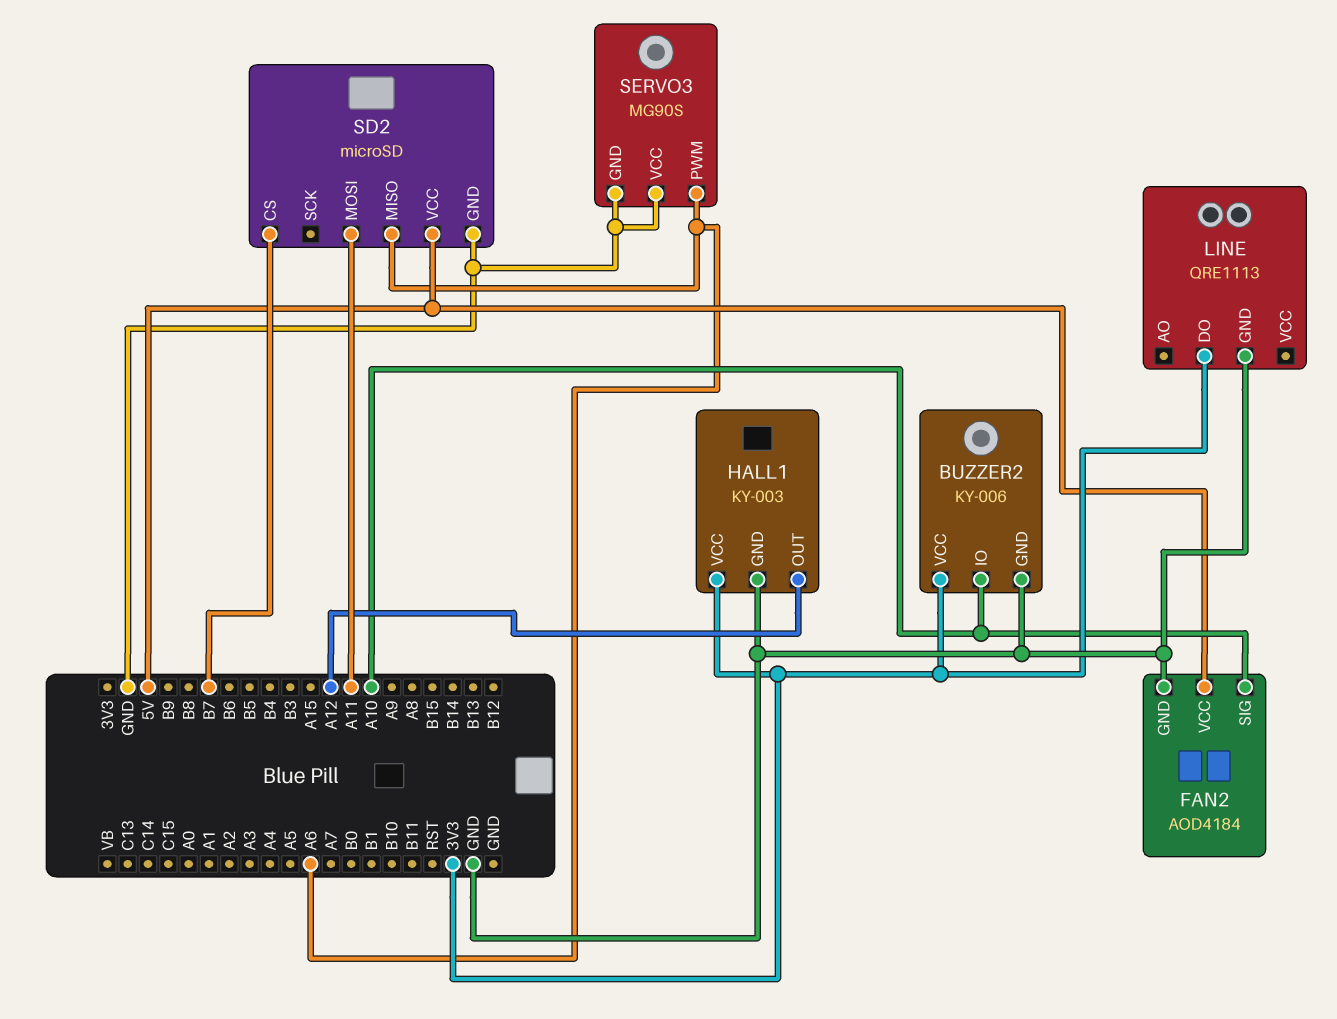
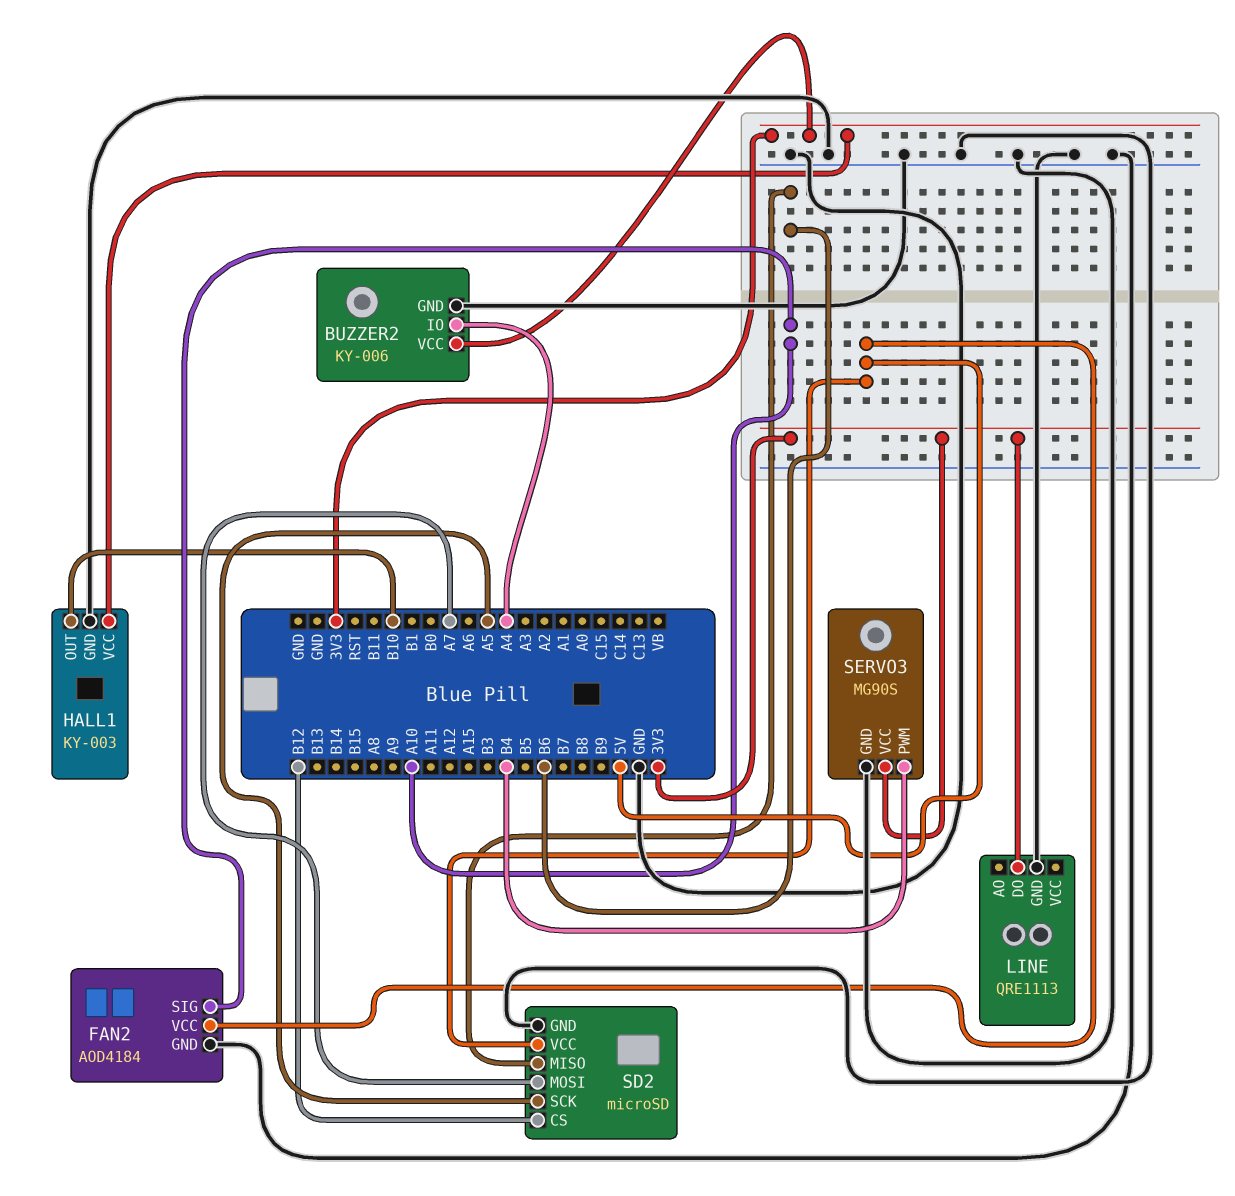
BUZZER2 pin IO: A10 -> A4
HALL1 pin OUT: A12 -> B10
SD2 pin CS: B7 -> B12
SD2 pin MISO: A6 -> B6
SD2 pin MOSI: A11 -> A7
SD2 pin SCK: none -> A5
SERVO3 pin PWM: A6 -> B4
SERVO3 pin VCC: GND -> 3V3

